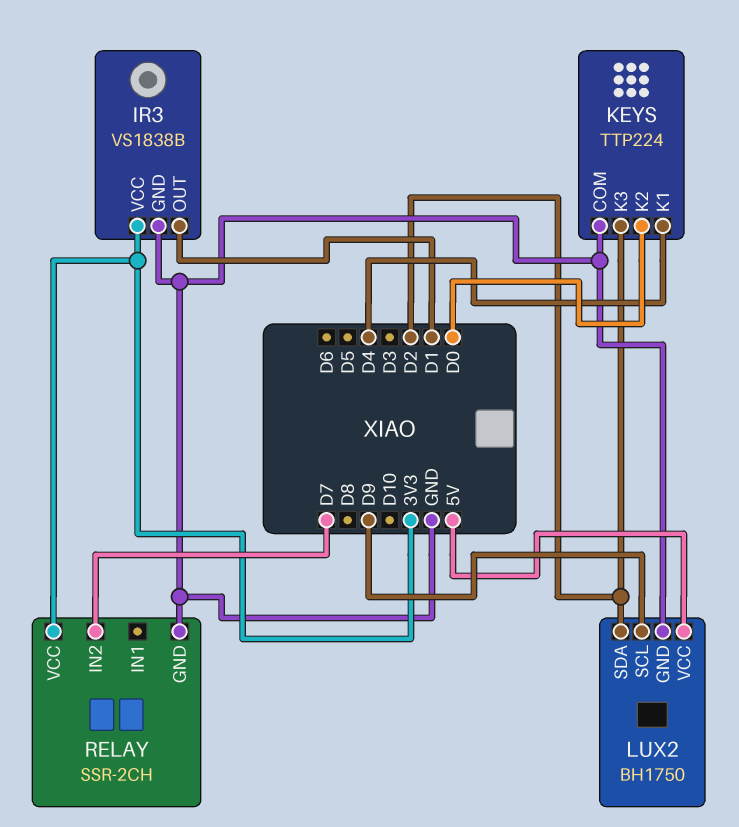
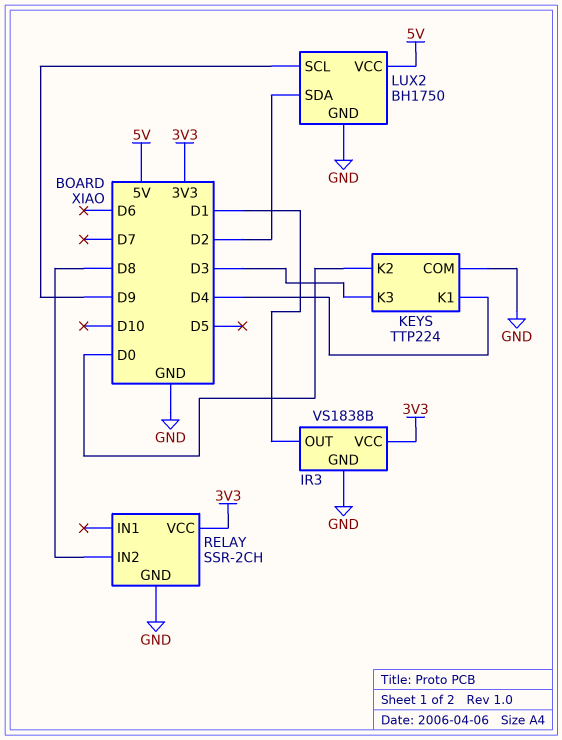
KEYS pin K3: D2 -> D3
RELAY pin IN2: D7 -> D8

